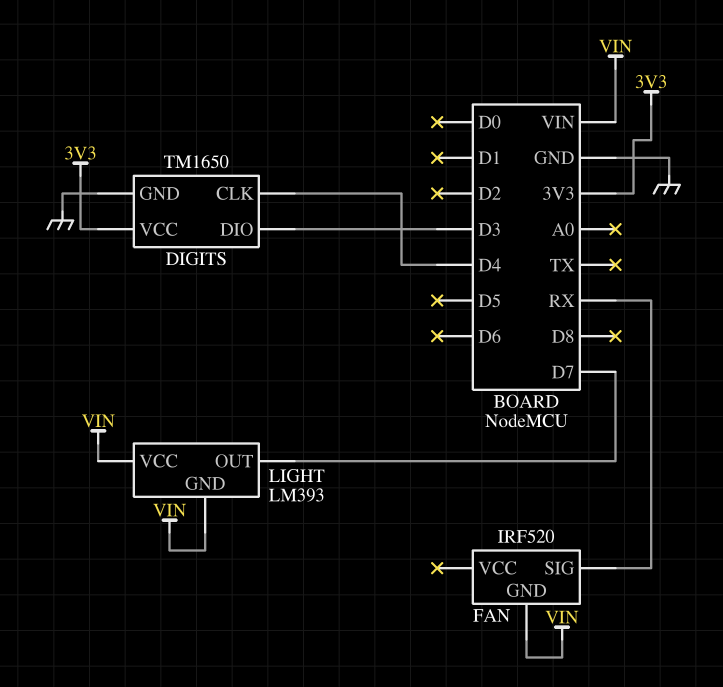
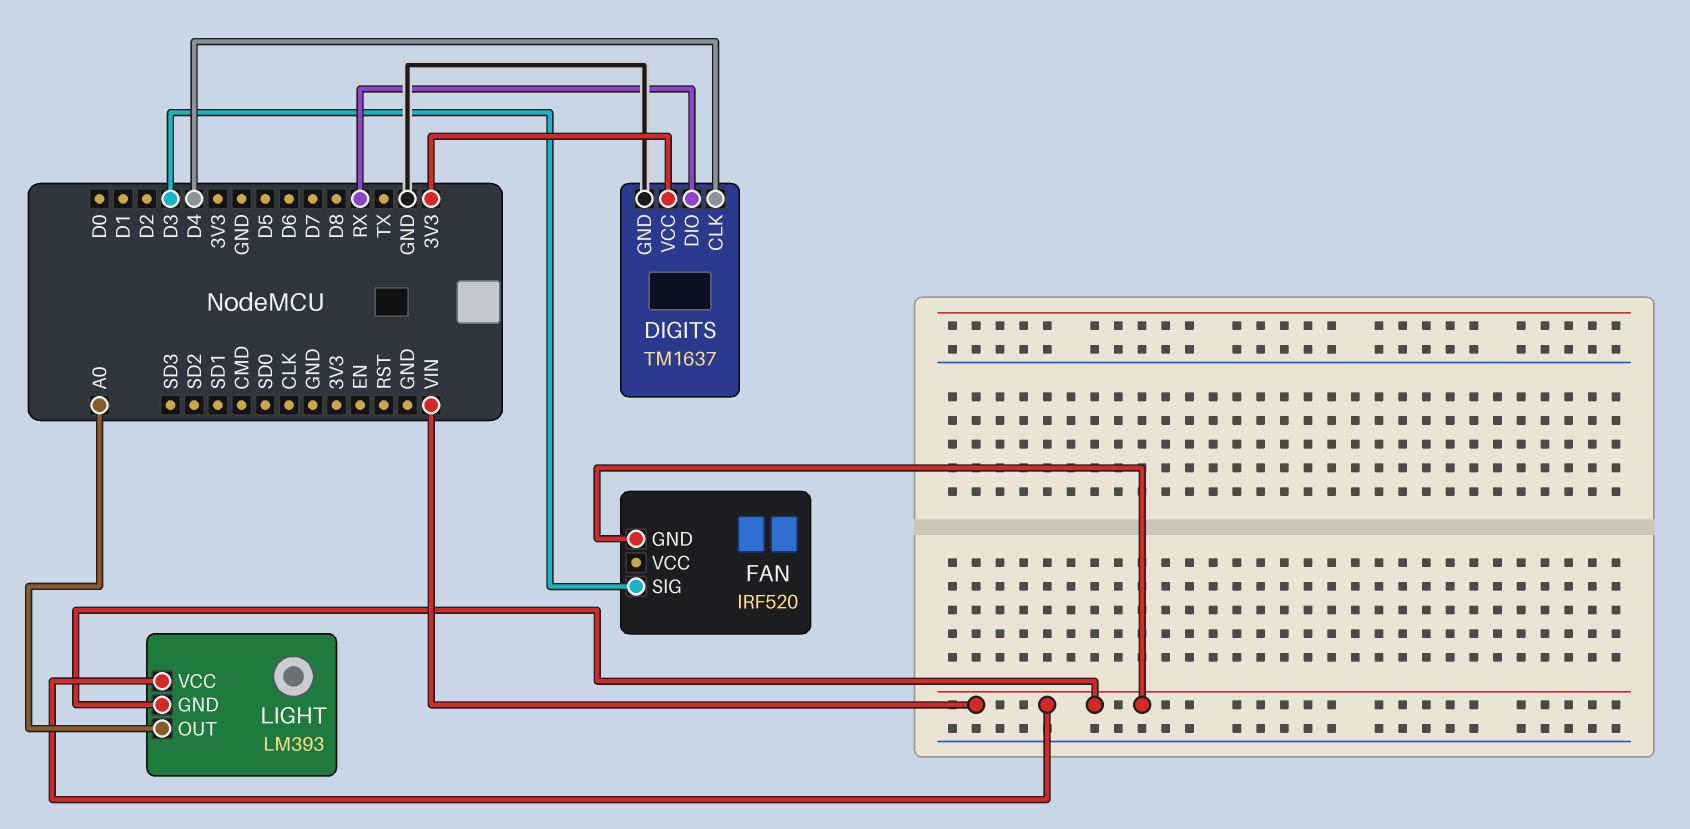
DIGITS: TM1650 -> TM1637
DIGITS pin DIO: D3 -> RX
FAN pin SIG: RX -> D3
LIGHT pin OUT: D7 -> A0

